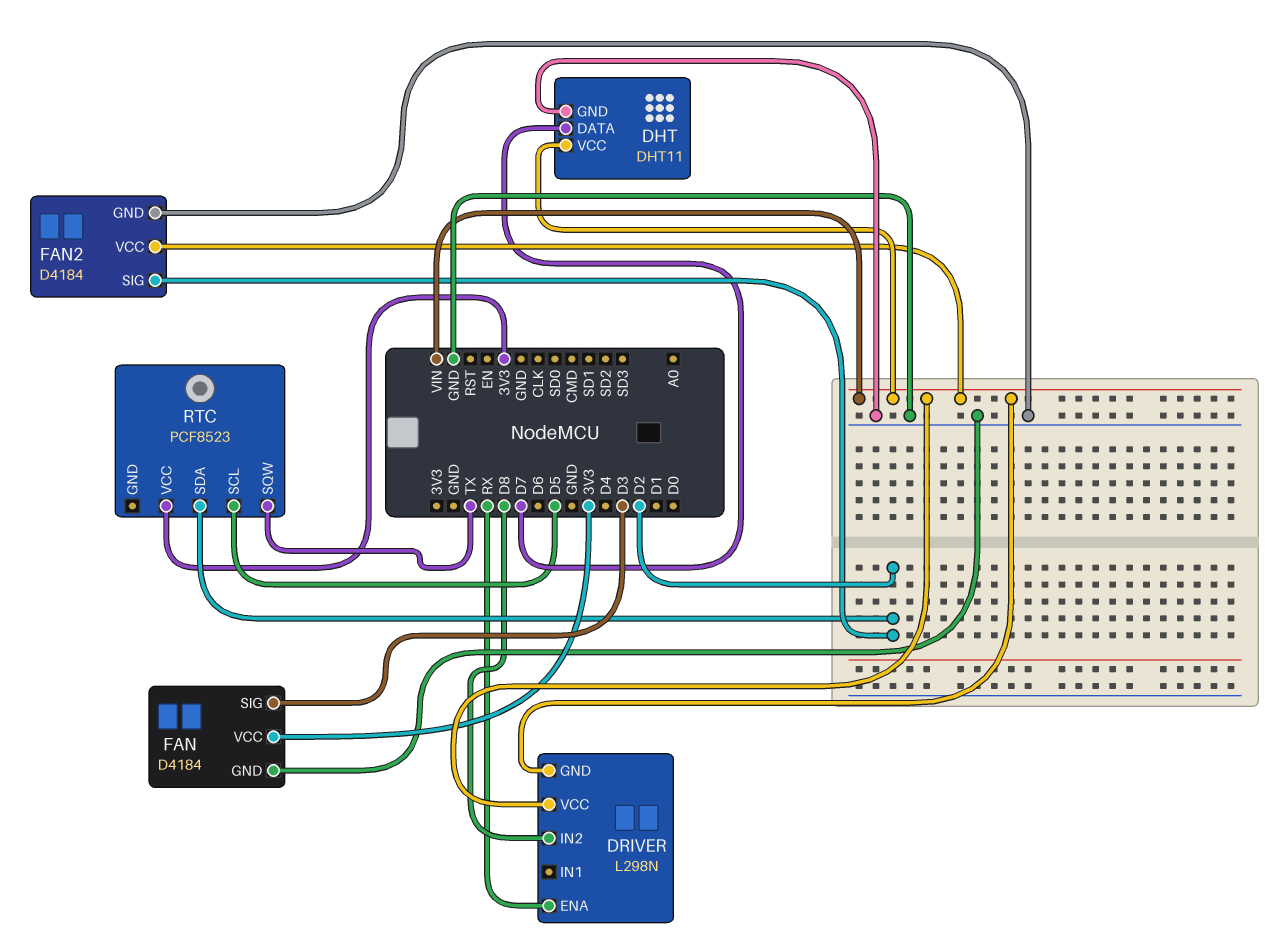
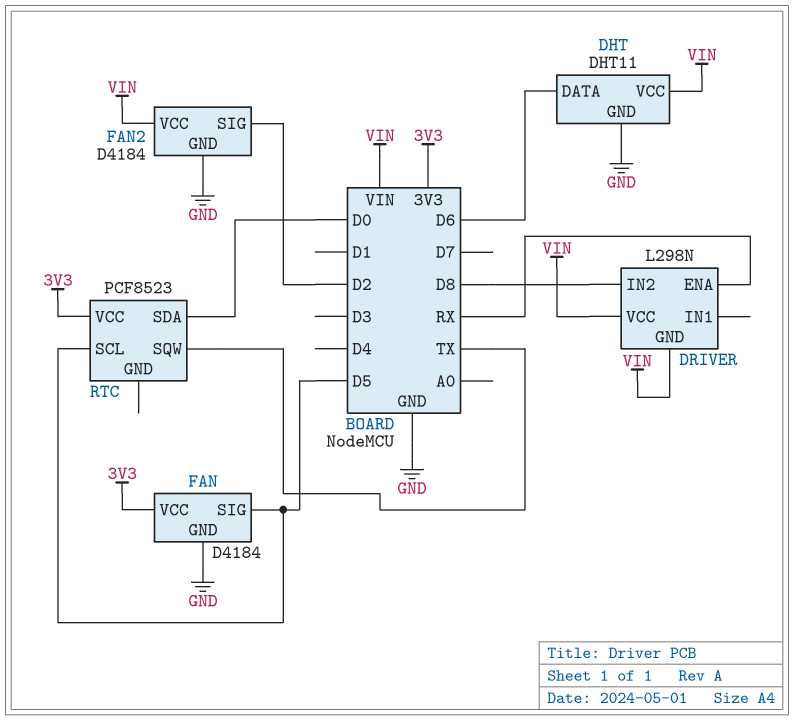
DHT pin DATA: D7 -> D6
FAN pin SIG: D3 -> D5
RTC pin SDA: D2 -> D0

